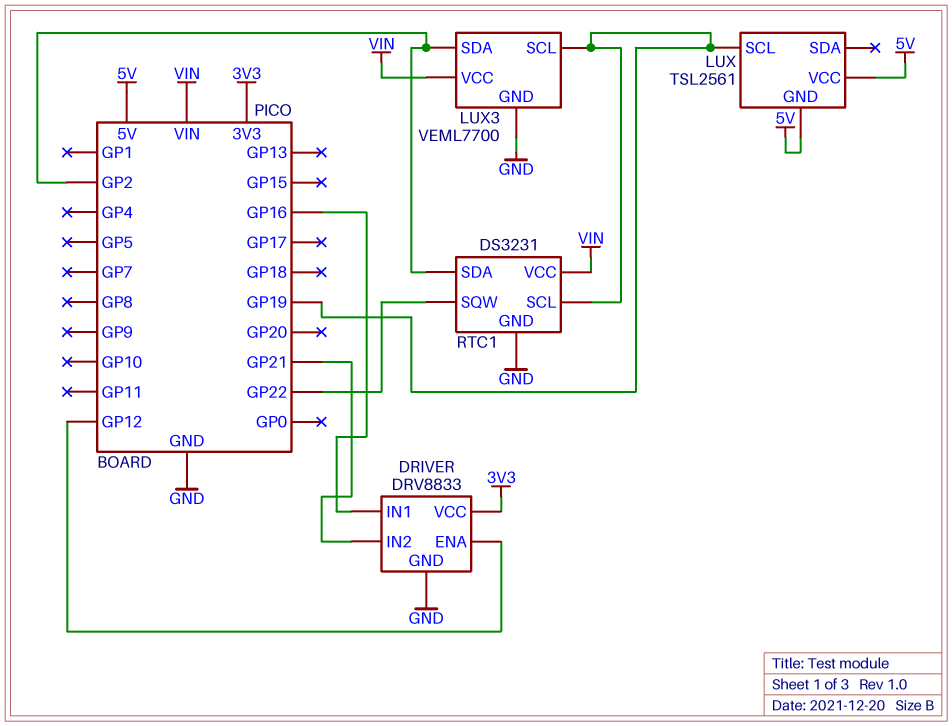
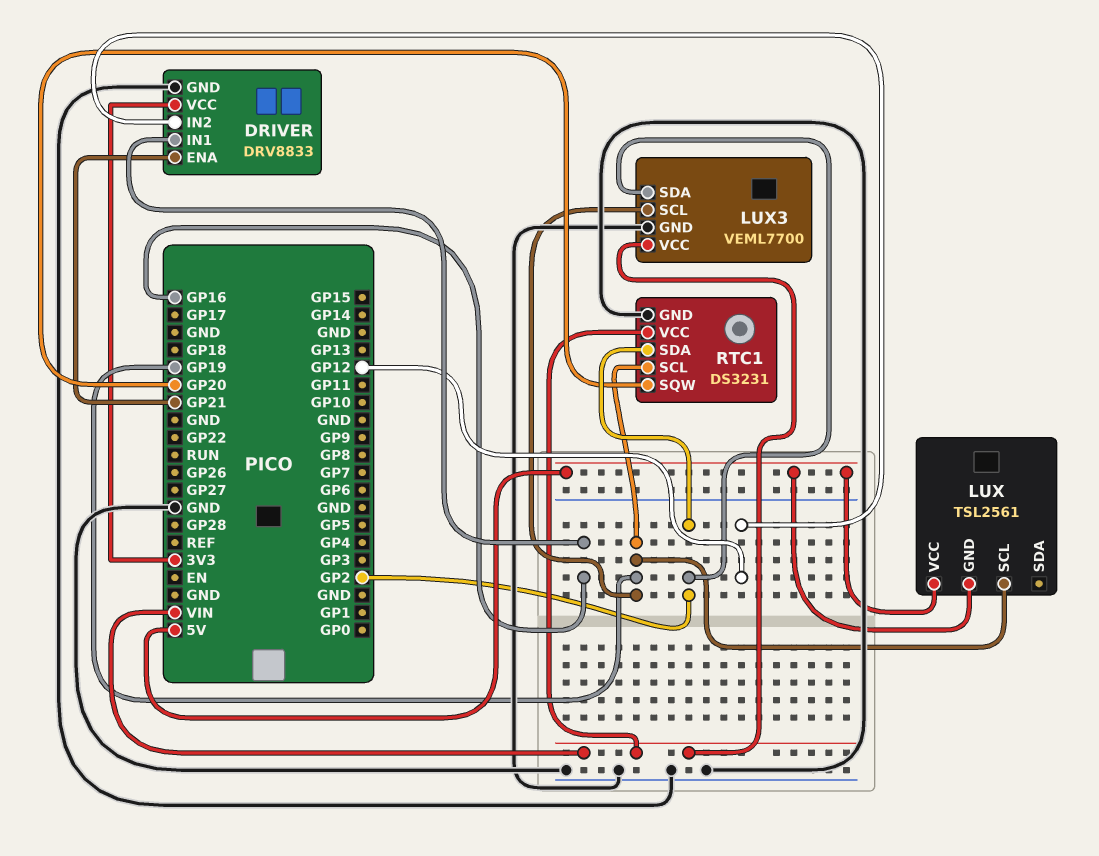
DRIVER pin ENA: GP12 -> GP21
DRIVER pin IN2: GP21 -> GP12
RTC1 pin SQW: GP22 -> GP20

